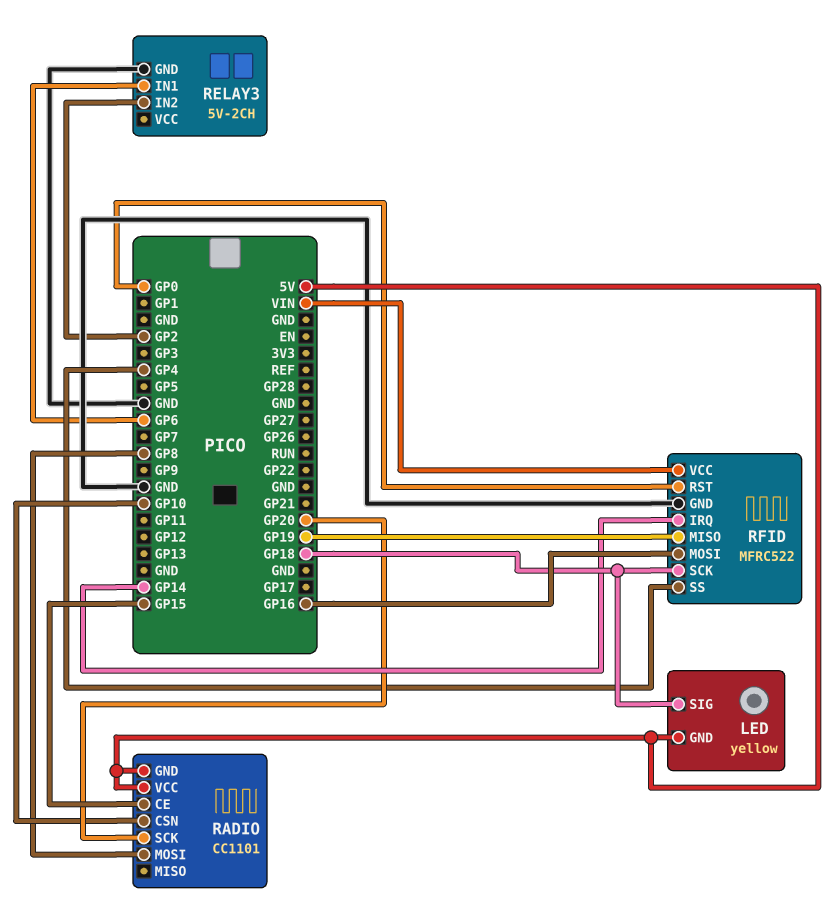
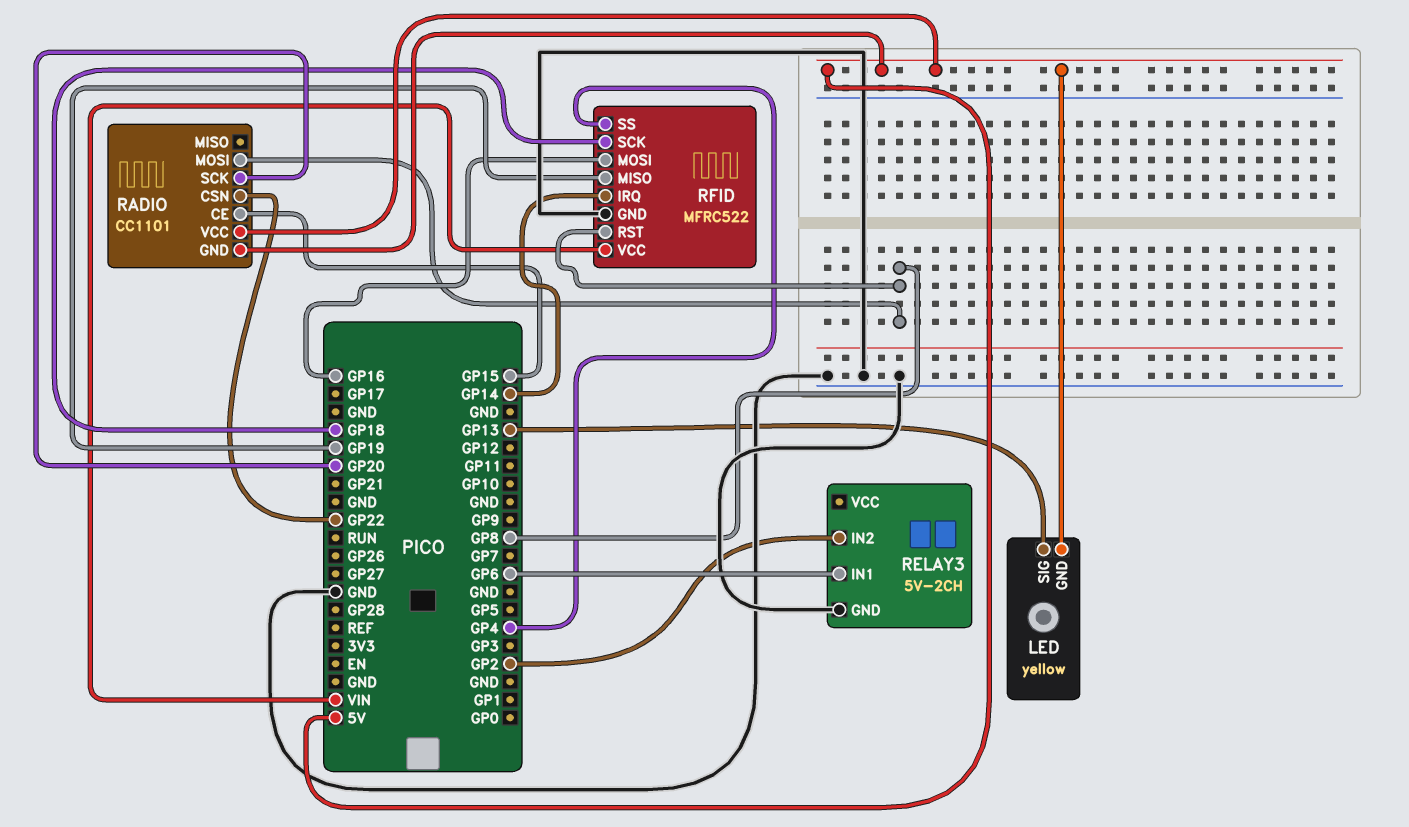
LED pin SIG: GP18 -> GP13
RADIO pin CSN: GP10 -> GP22
RFID pin RST: GP0 -> GP8

